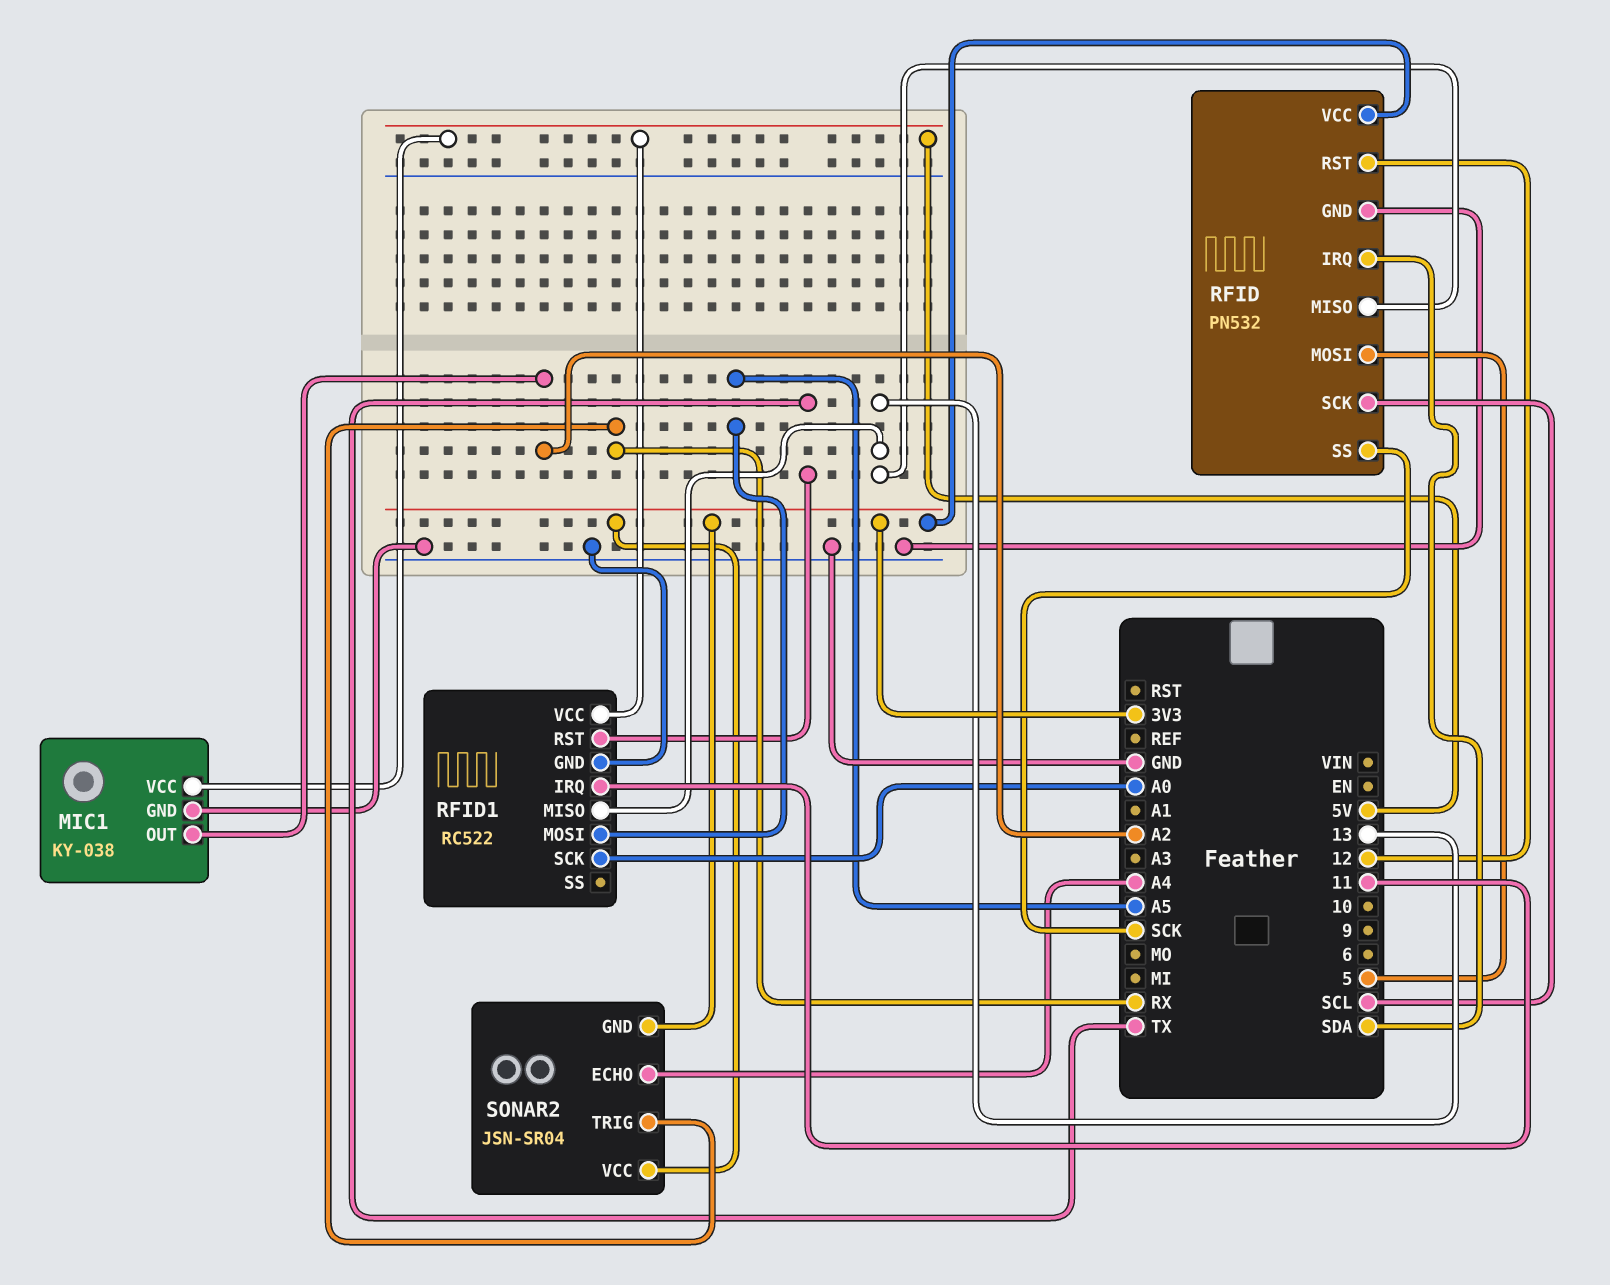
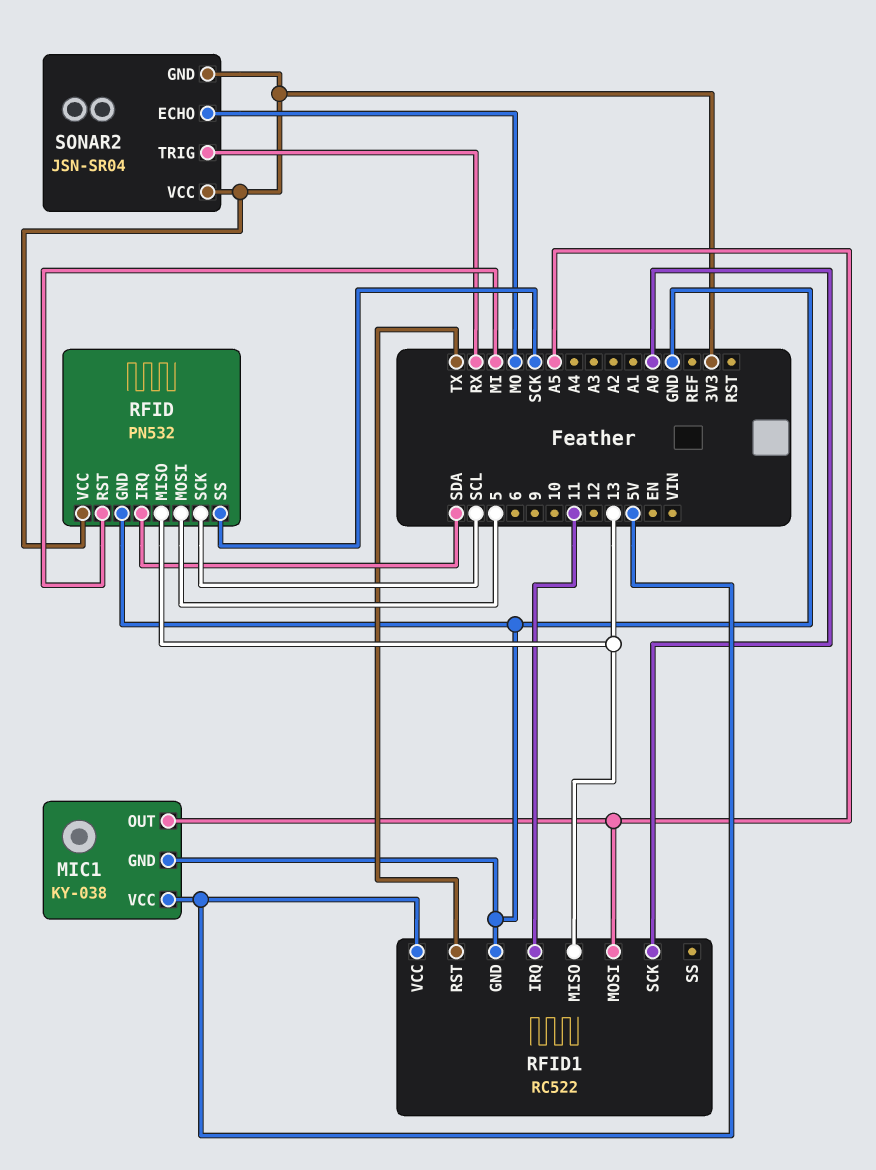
MIC1 pin OUT: A2 -> A5
RFID pin RST: 12 -> MI
SONAR2 pin ECHO: A4 -> MO

